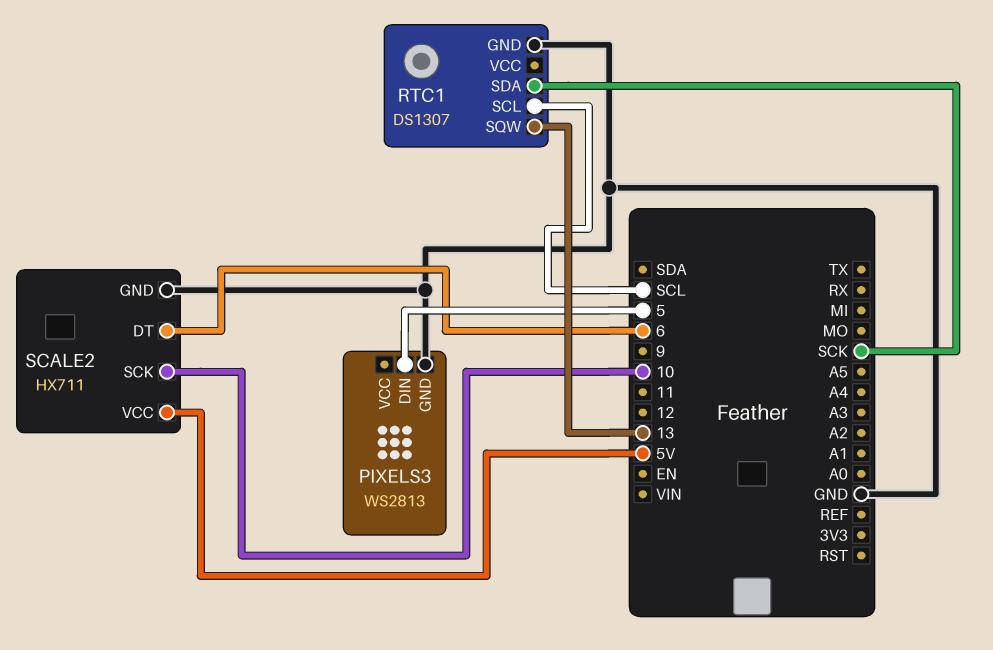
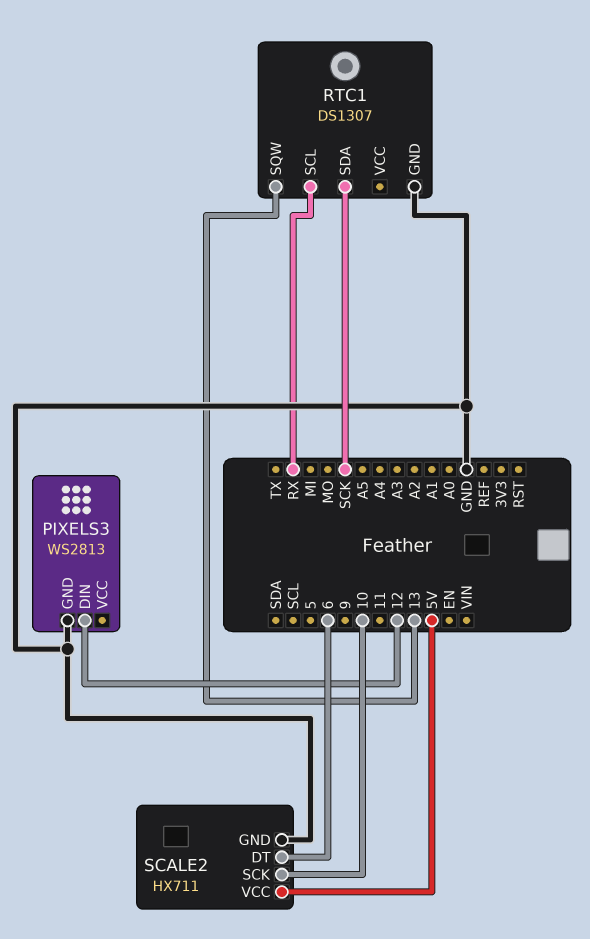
PIXELS3 pin DIN: 5 -> 12
RTC1 pin SCL: SCL -> RX

